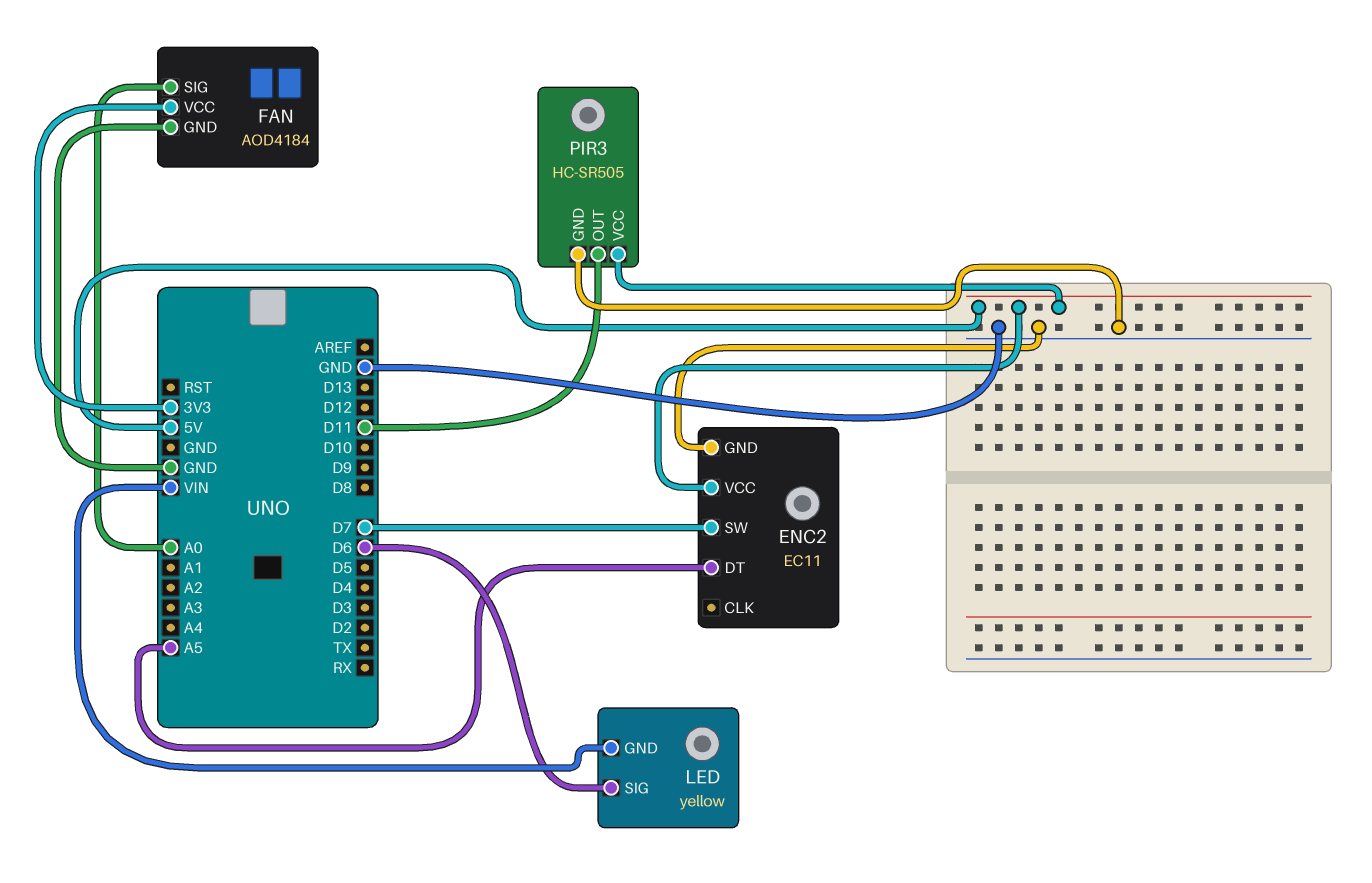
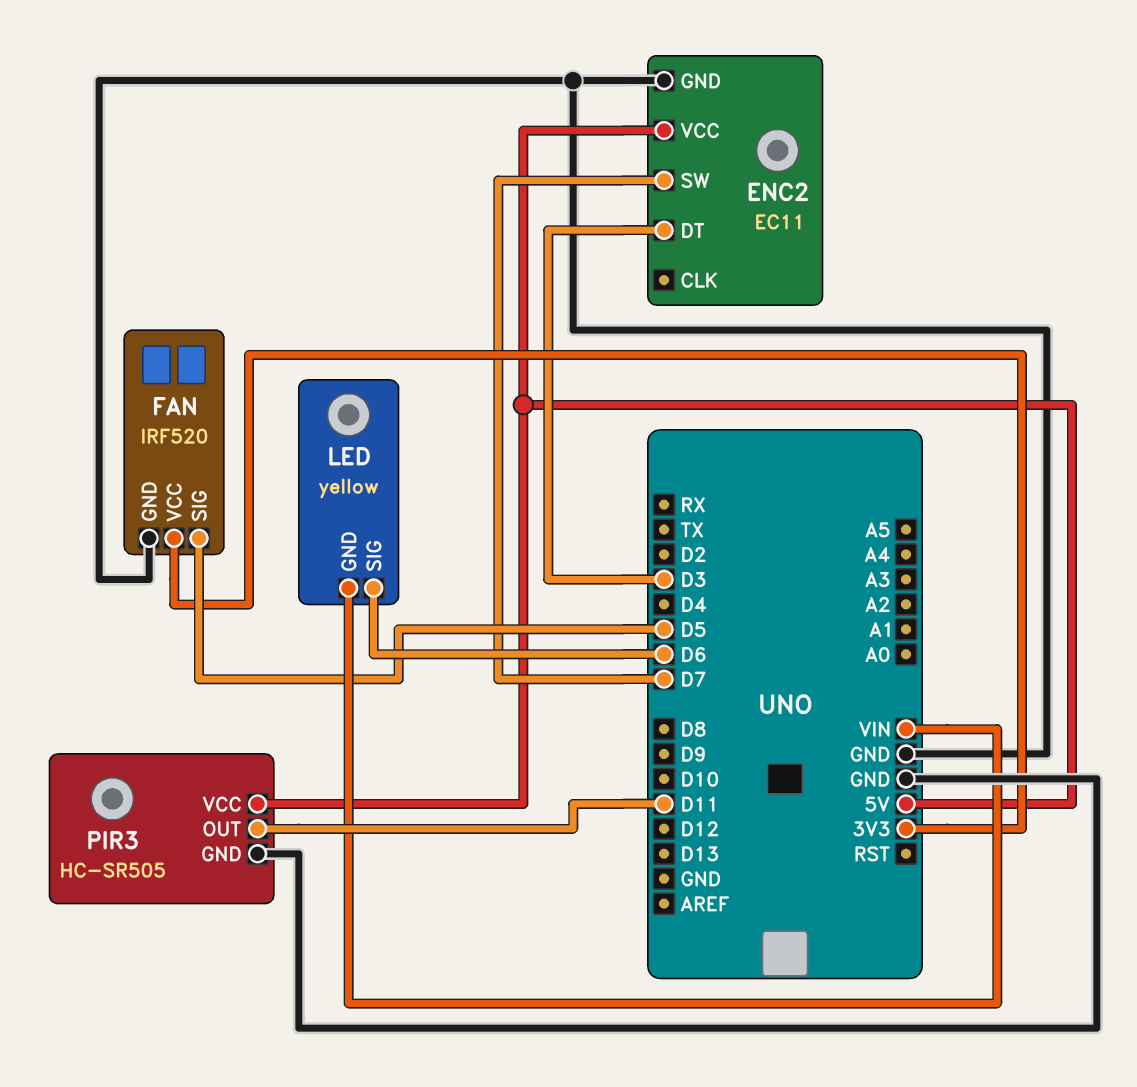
ENC2 pin DT: A5 -> D3
FAN: AOD4184 -> IRF520
FAN pin SIG: A0 -> D5

